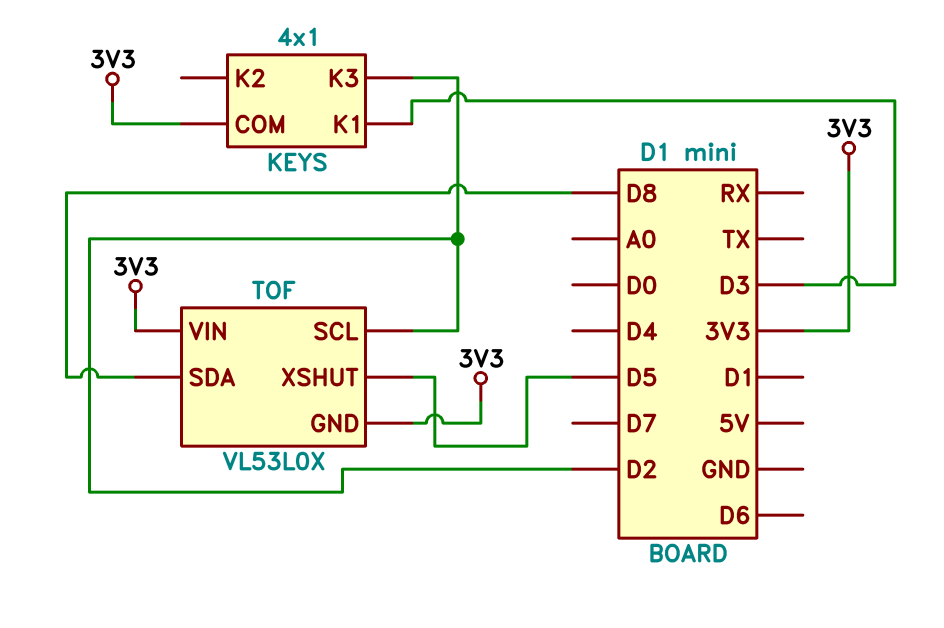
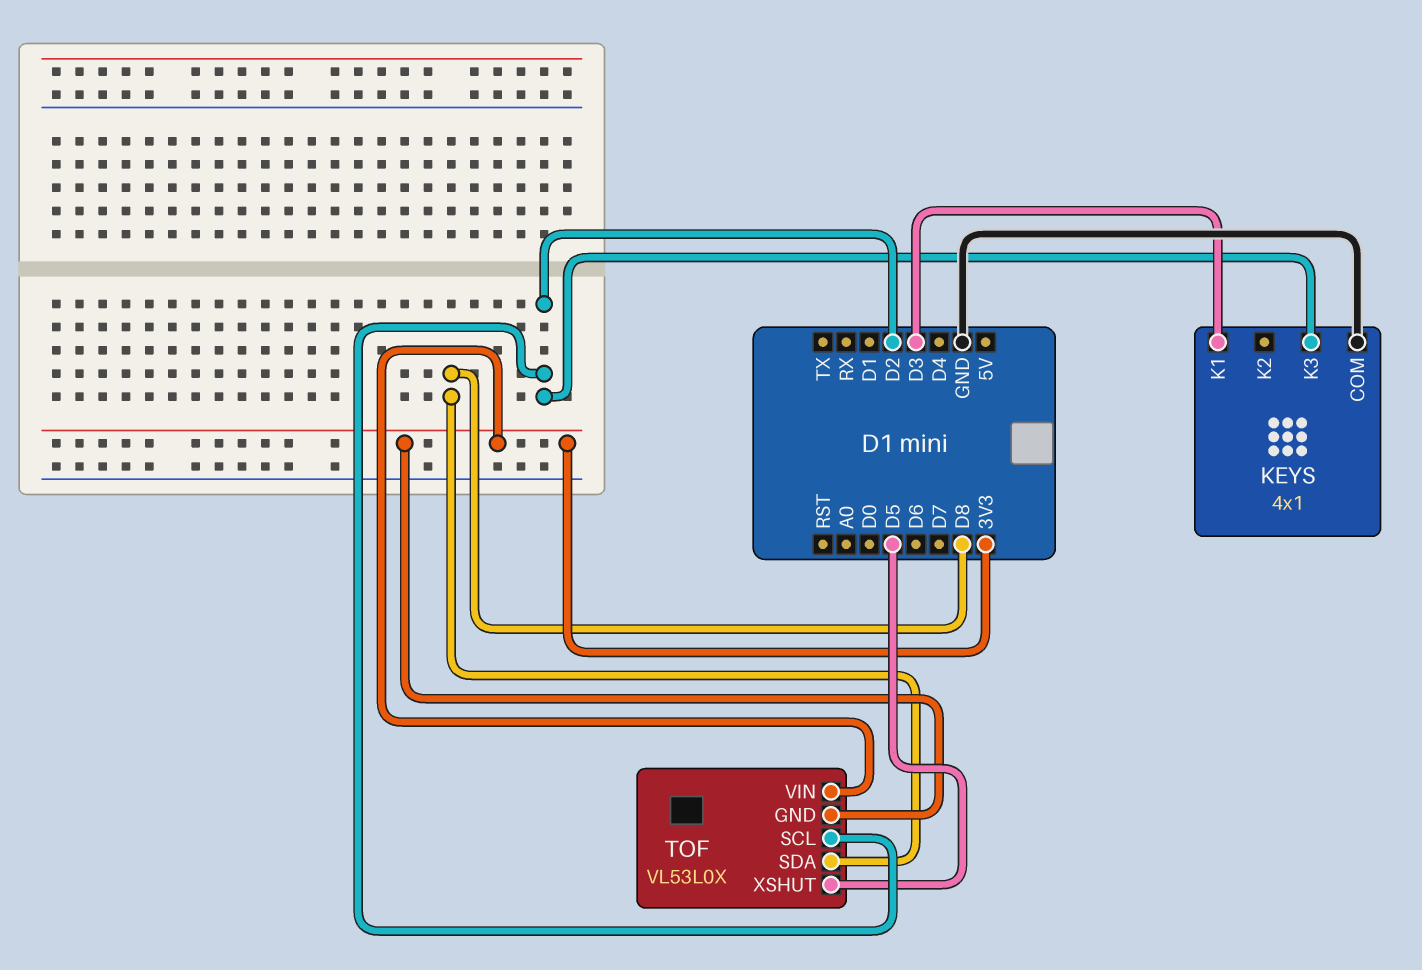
KEYS pin COM: 3V3 -> GND

